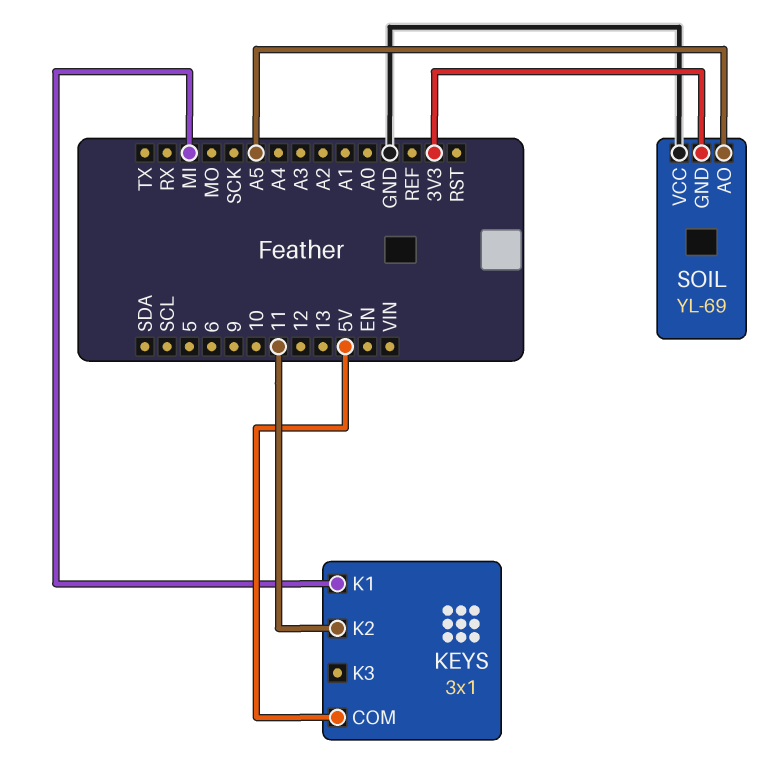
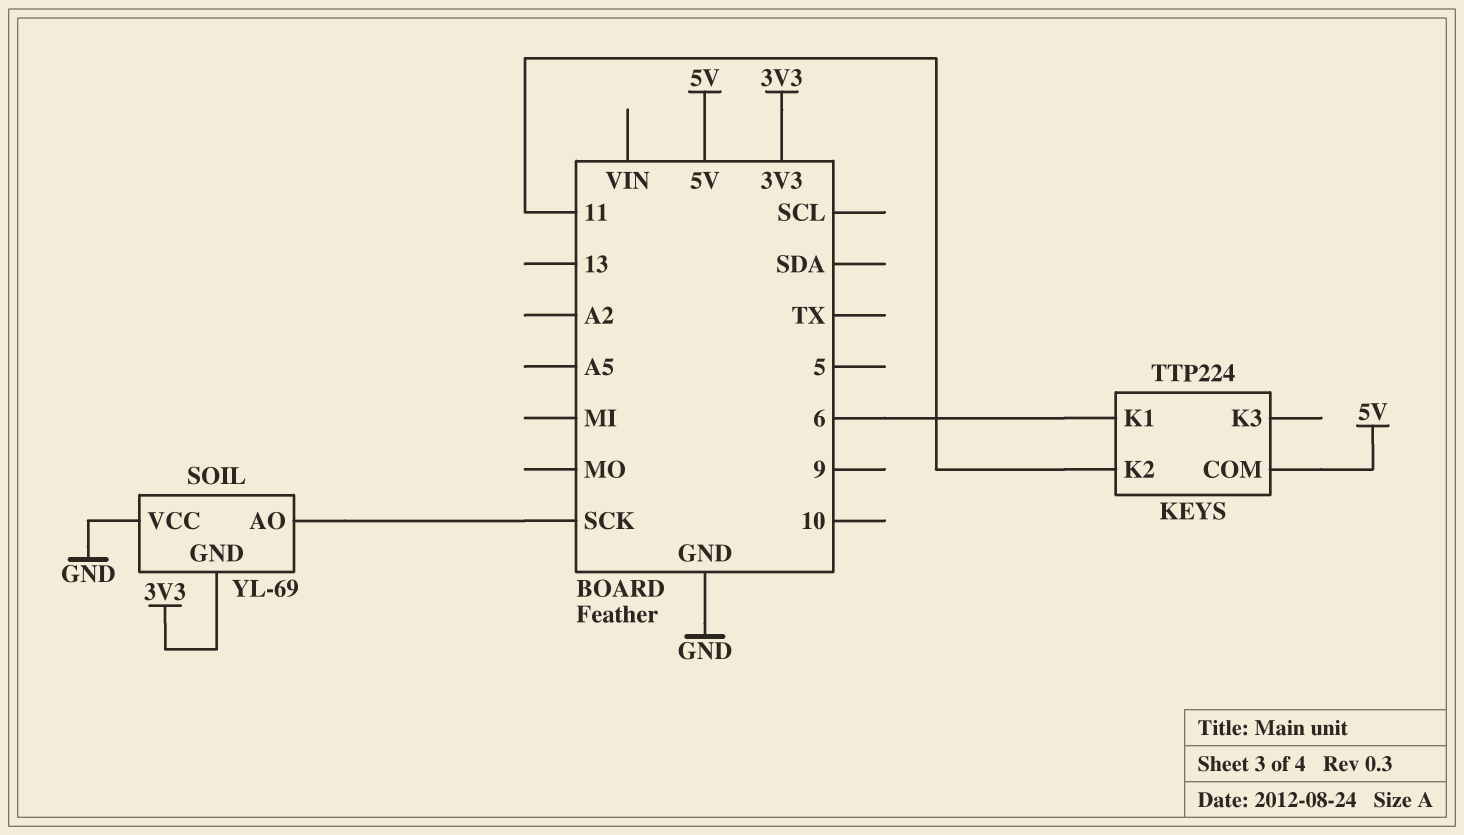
KEYS: 3x1 -> TTP224
KEYS pin K1: MI -> 6
SOIL pin AO: A5 -> SCK

